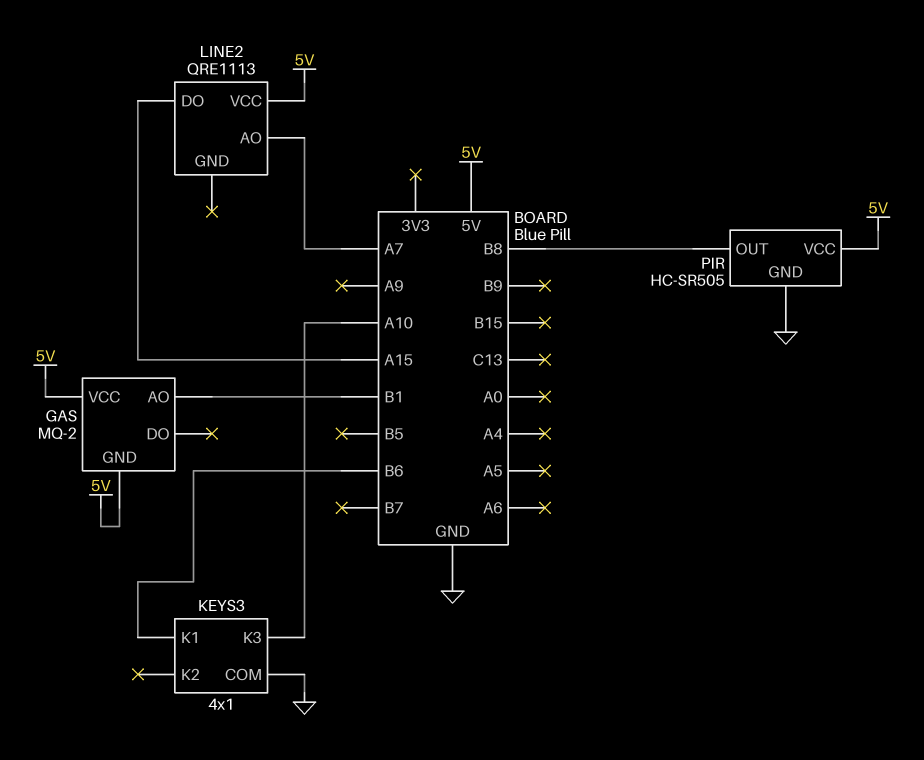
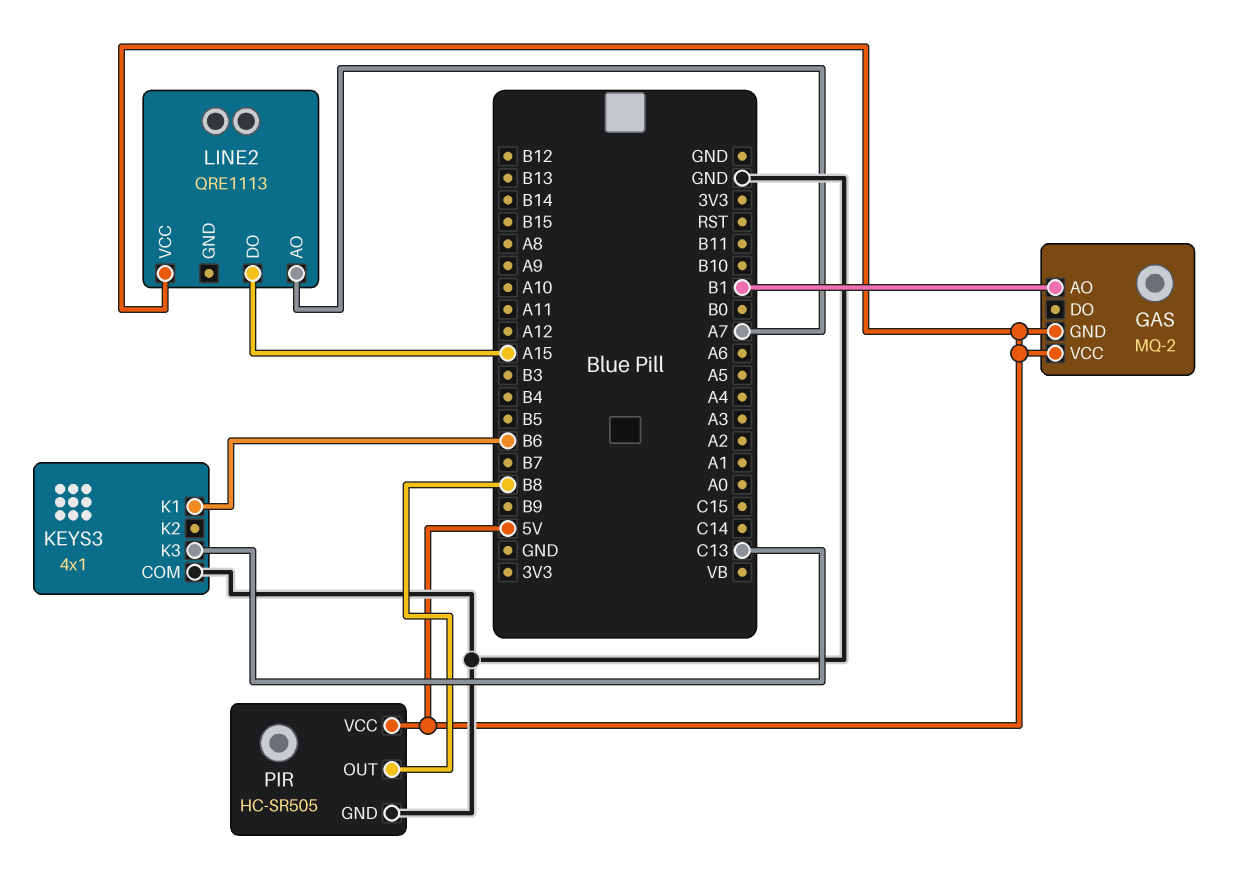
KEYS3 pin K3: A10 -> C13

